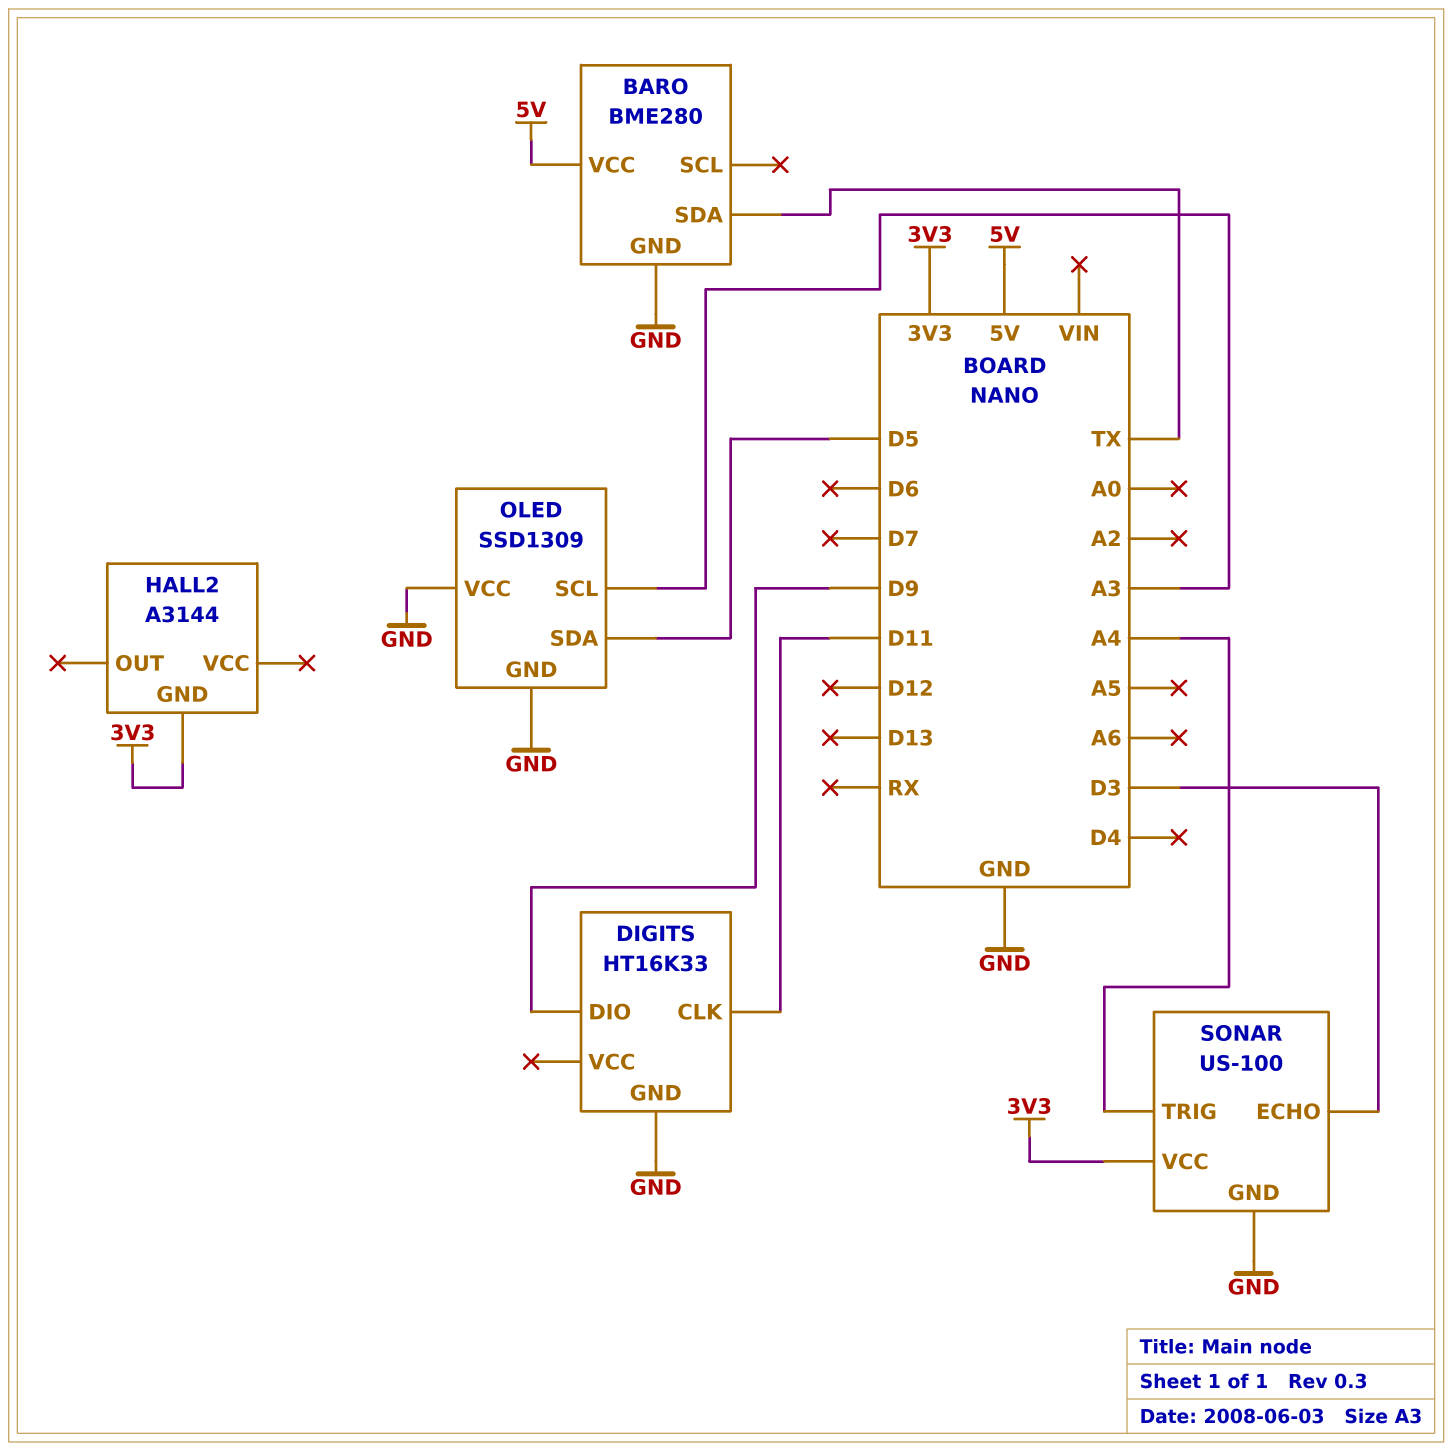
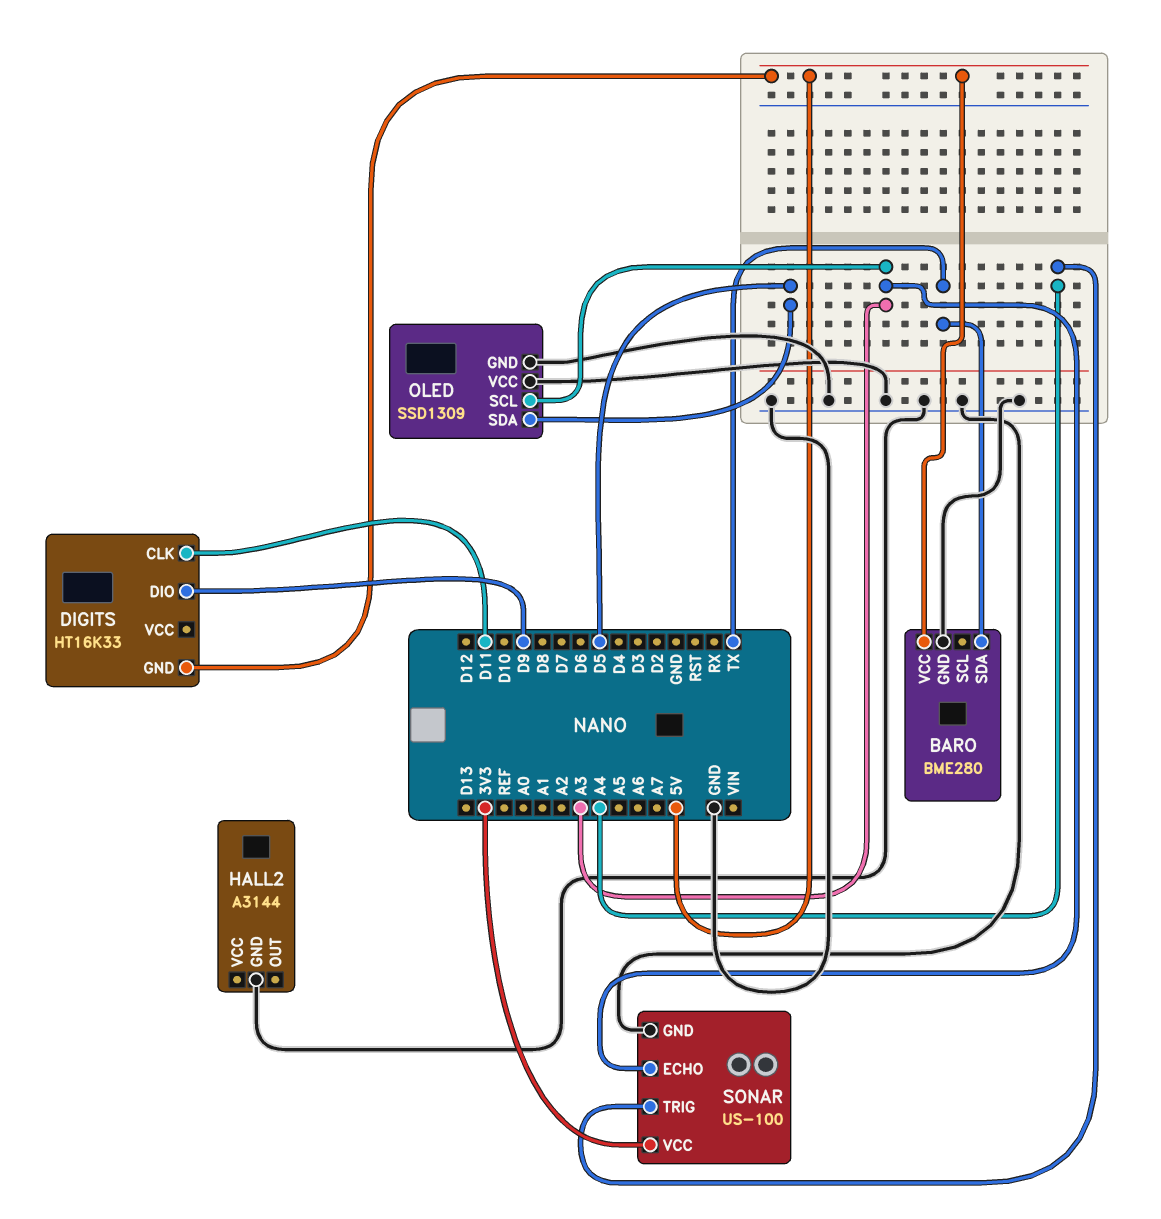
DIGITS pin GND: GND -> 5V
HALL2 pin GND: 3V3 -> GND
SONAR pin ECHO: D3 -> A3

